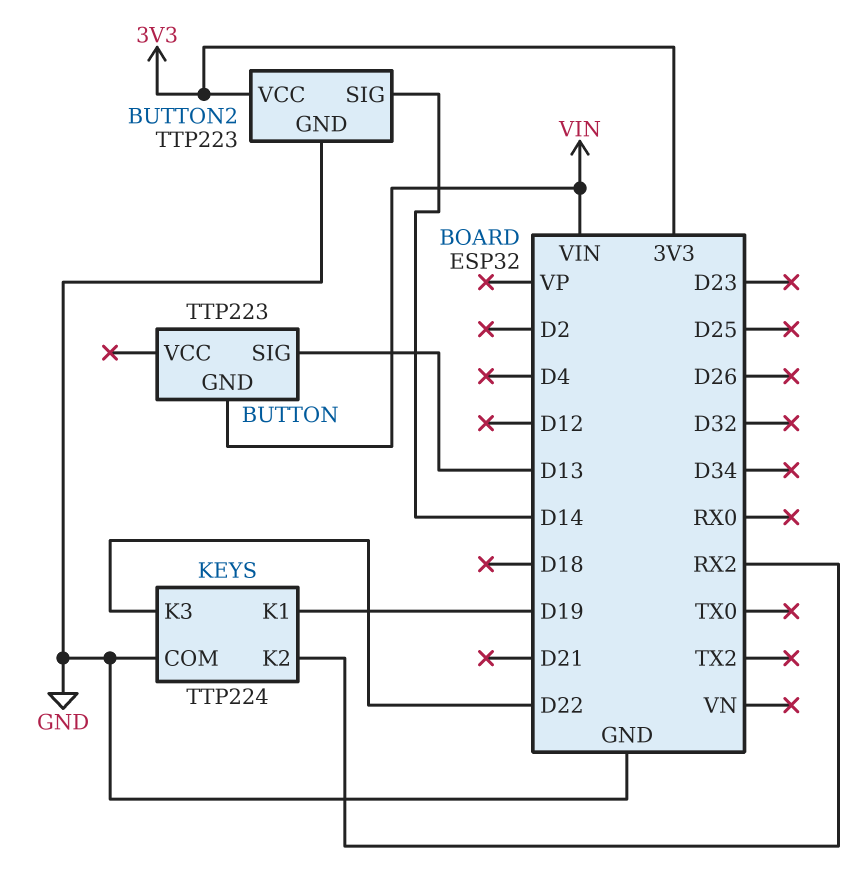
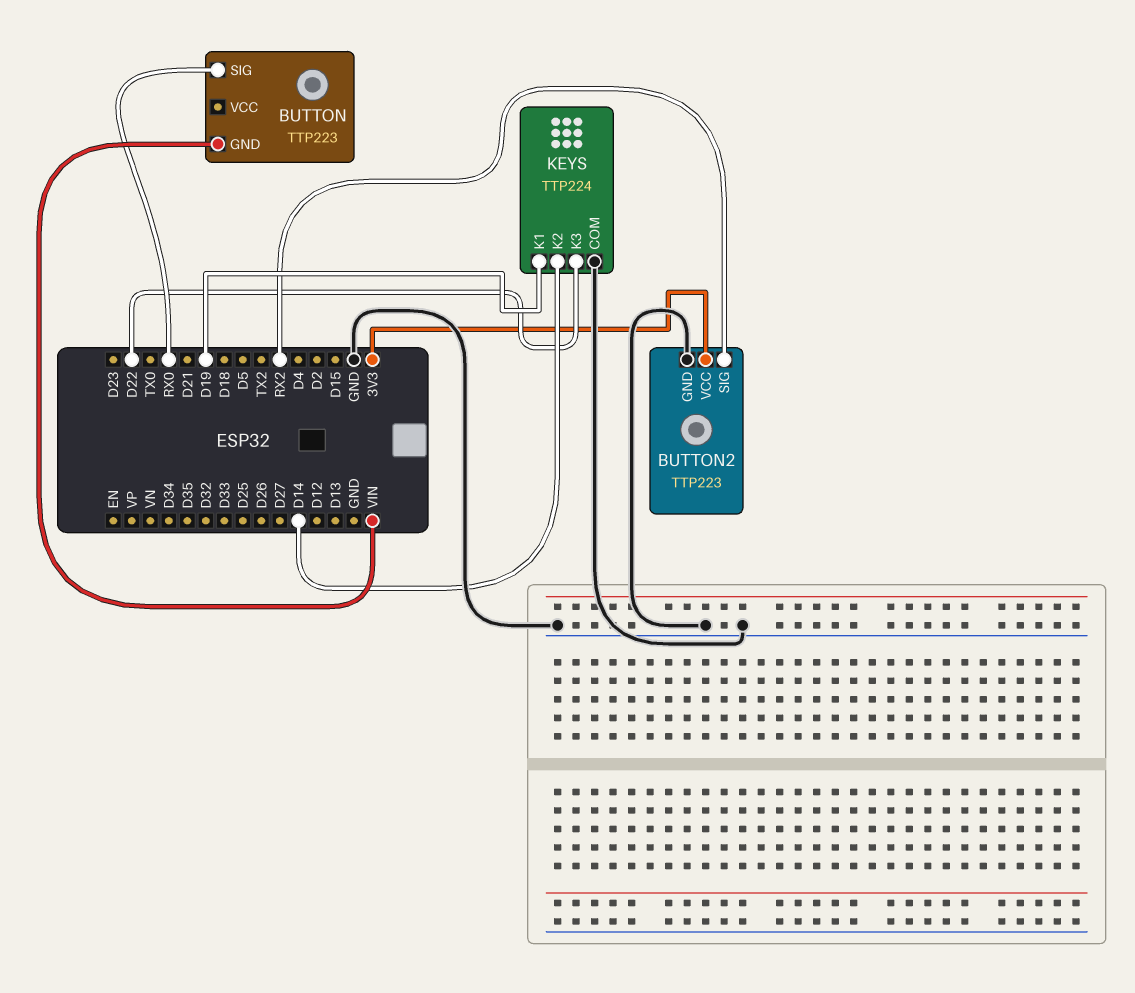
BUTTON pin SIG: D13 -> RX0
BUTTON2 pin SIG: D14 -> RX2
KEYS pin K2: RX2 -> D14

